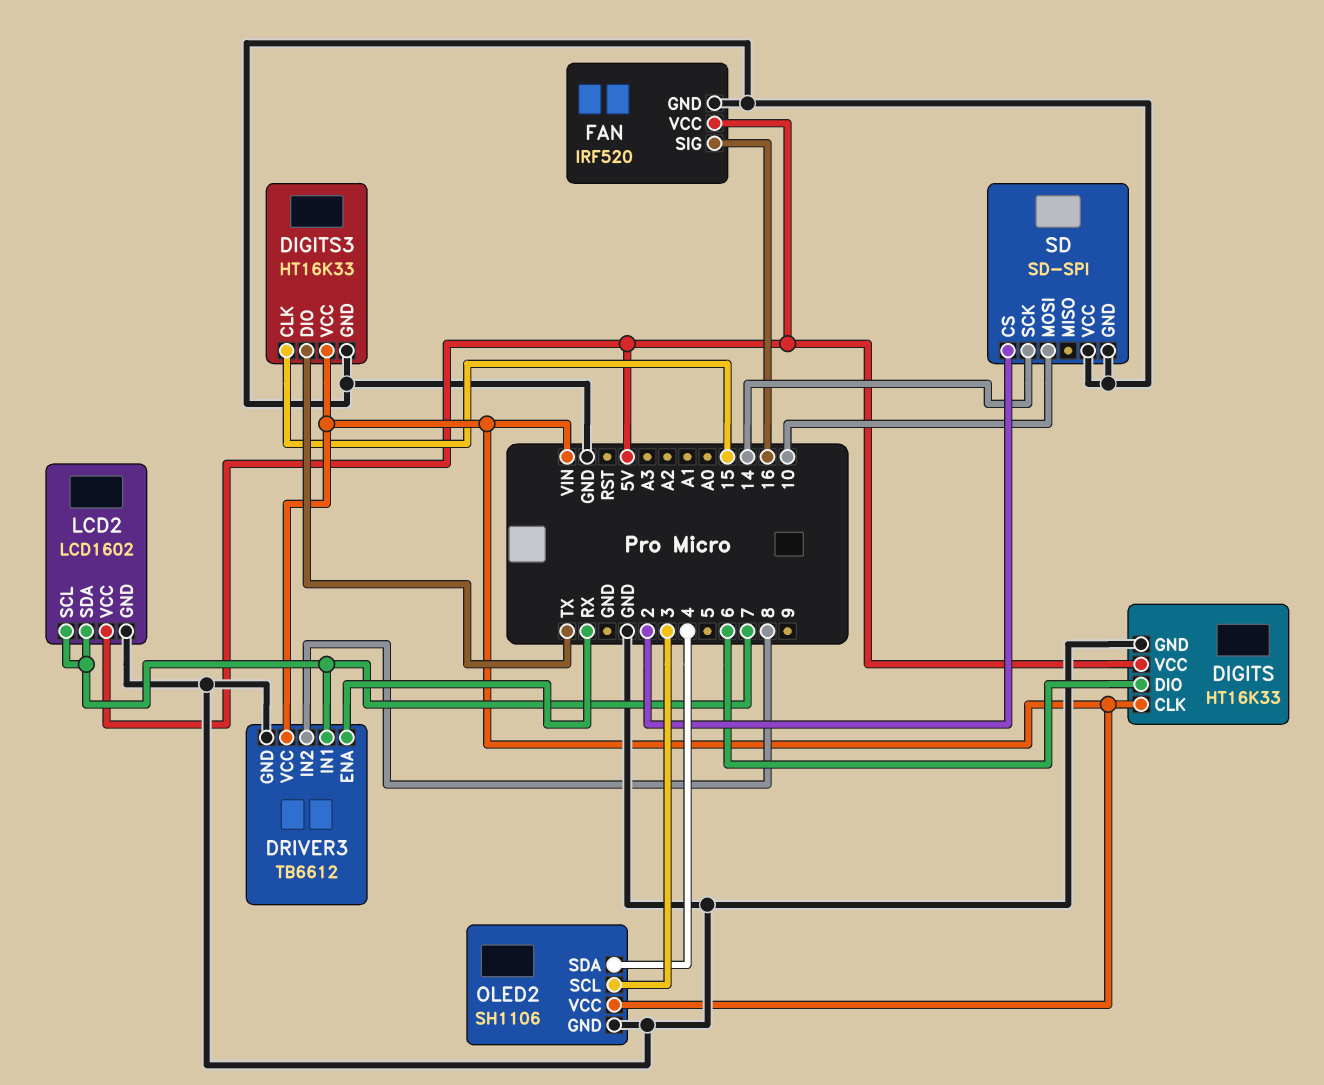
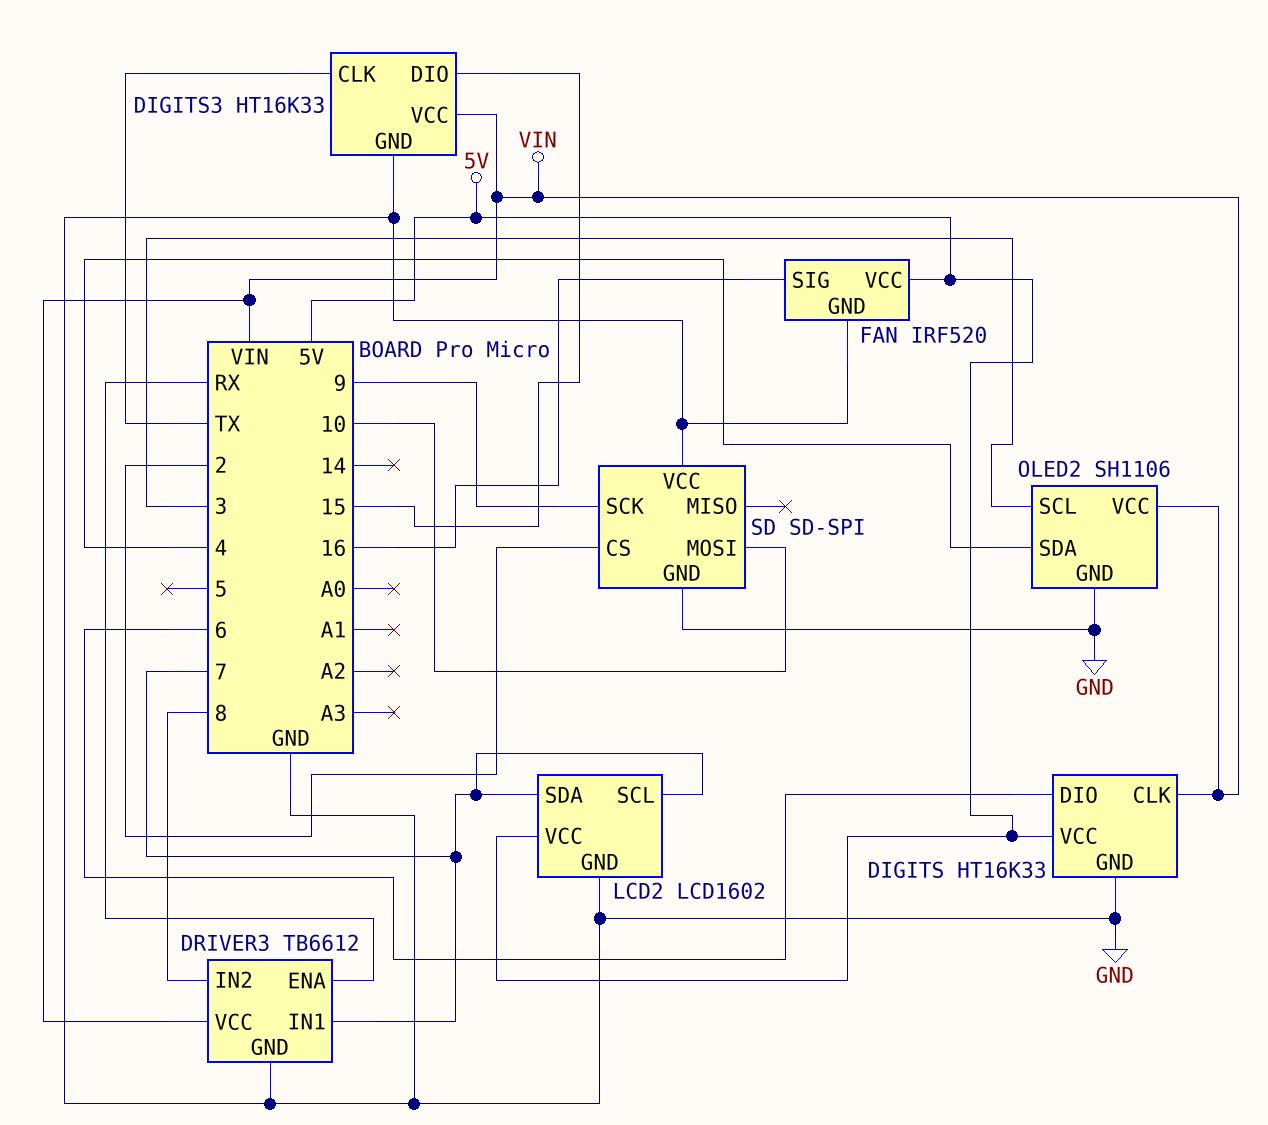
DIGITS3 pin CLK: 15 -> TX
DIGITS3 pin DIO: TX -> 15
SD pin SCK: 14 -> 9

